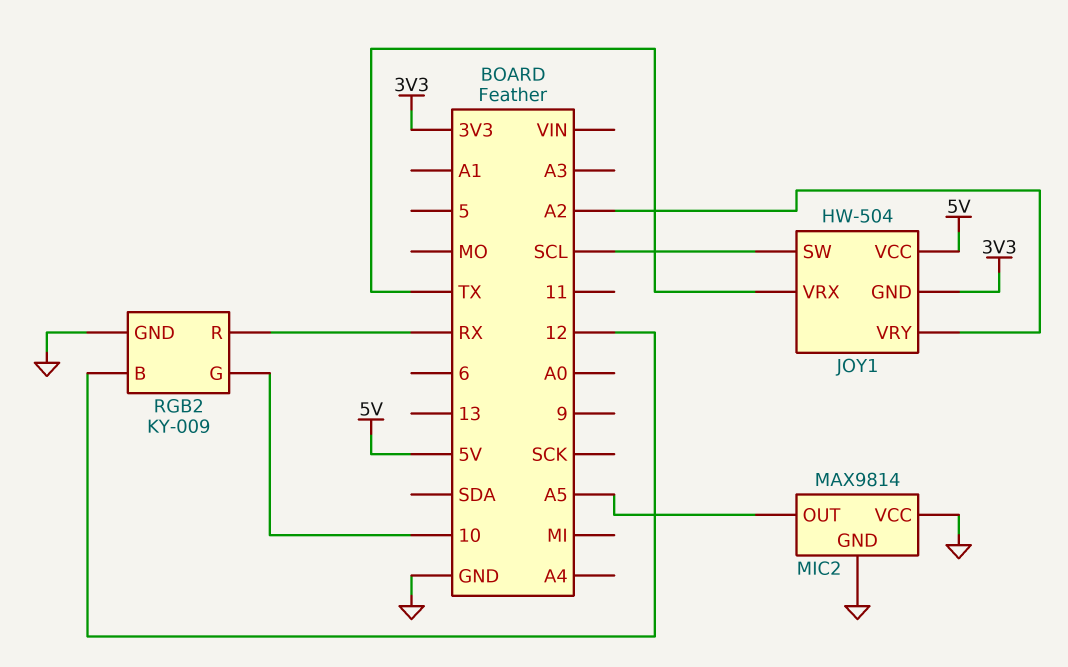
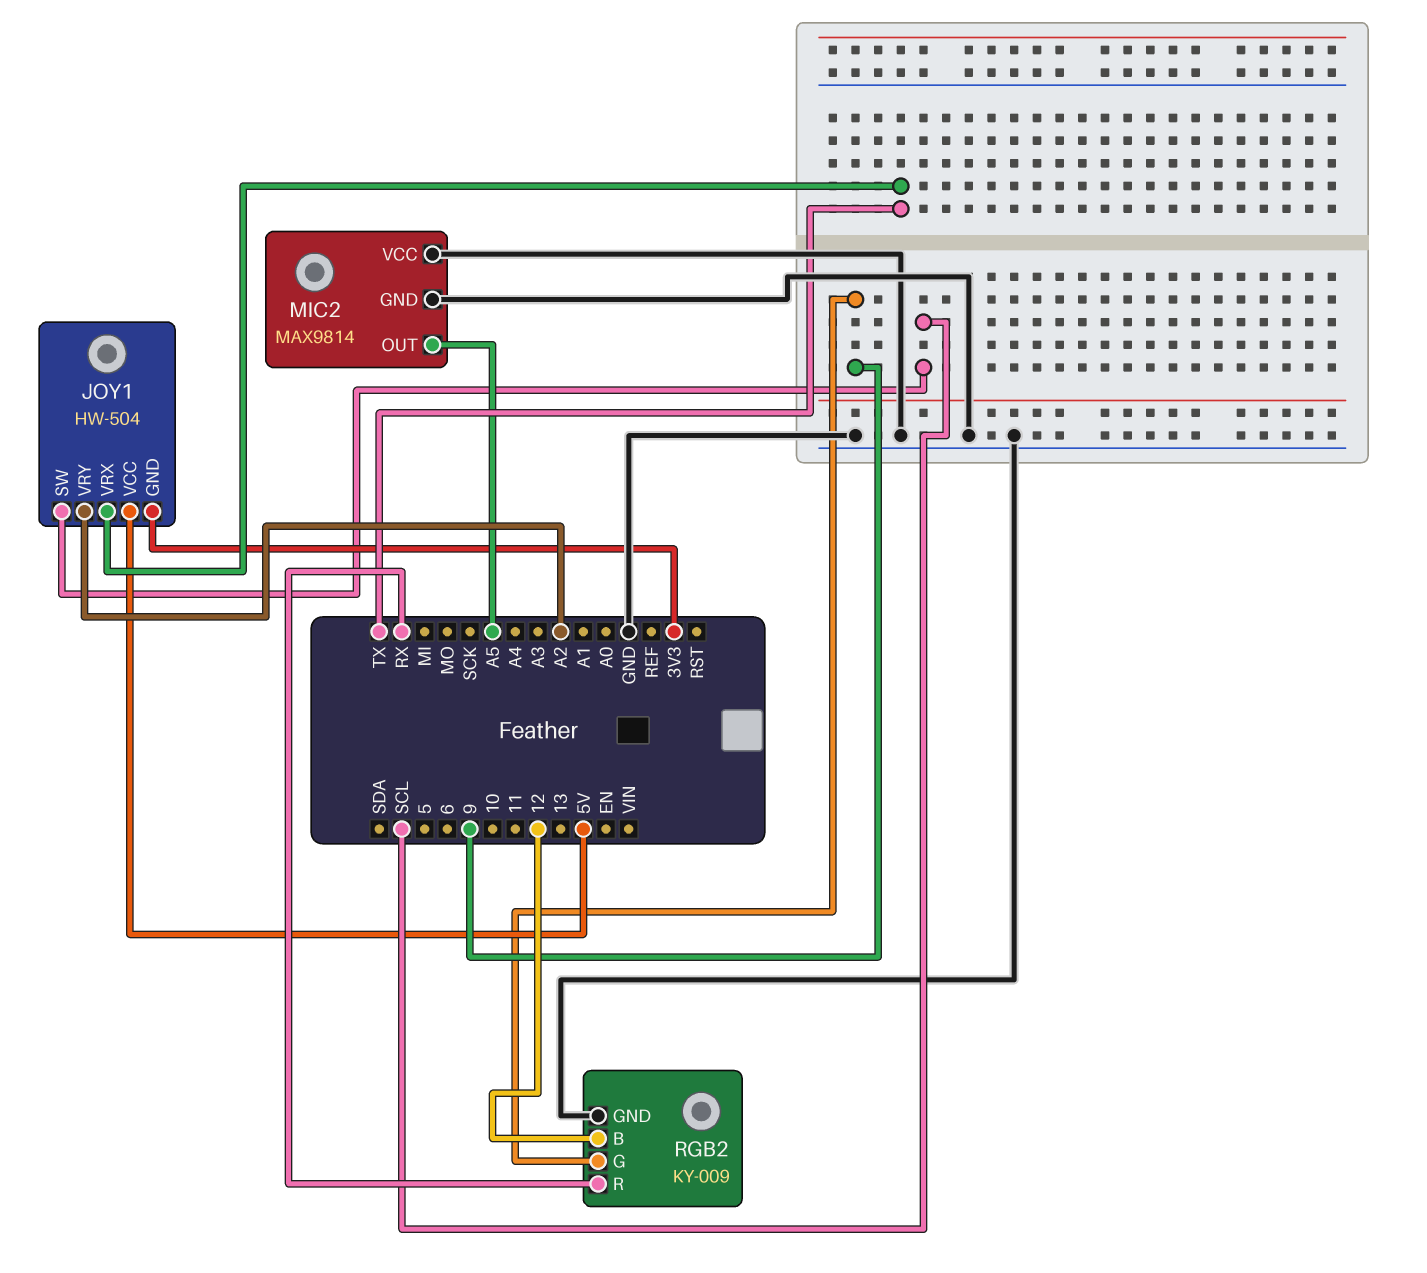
RGB2 pin G: 10 -> 9

